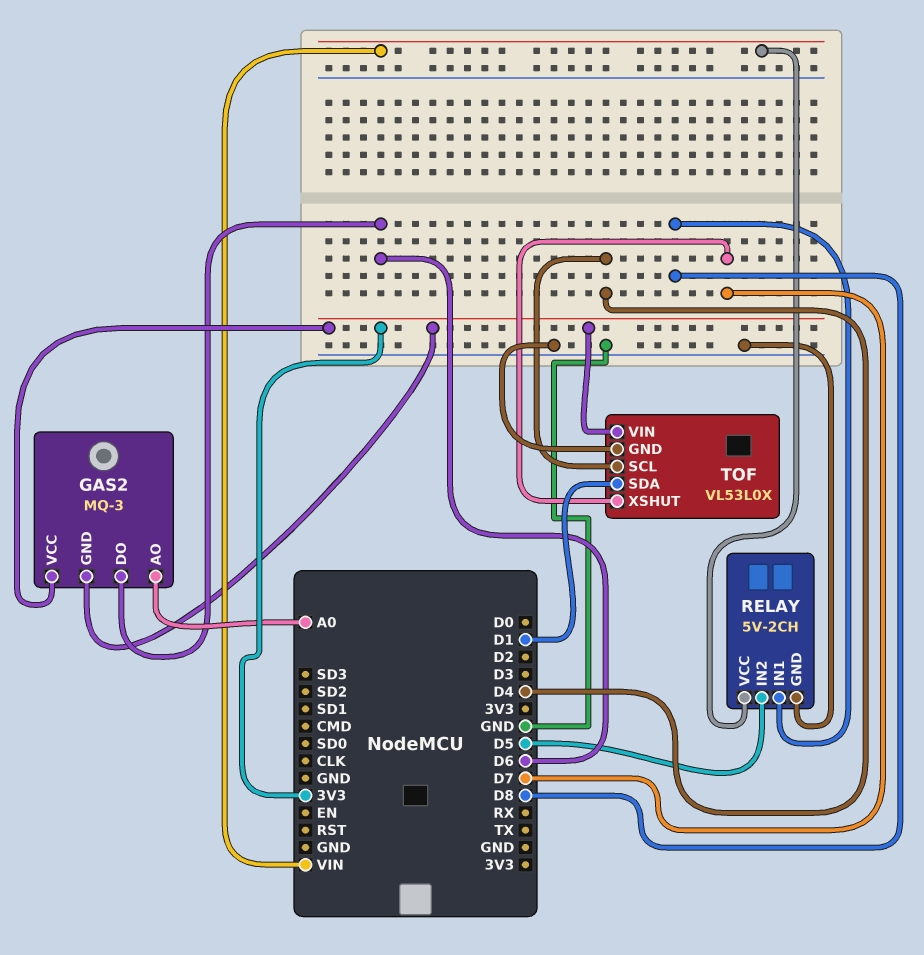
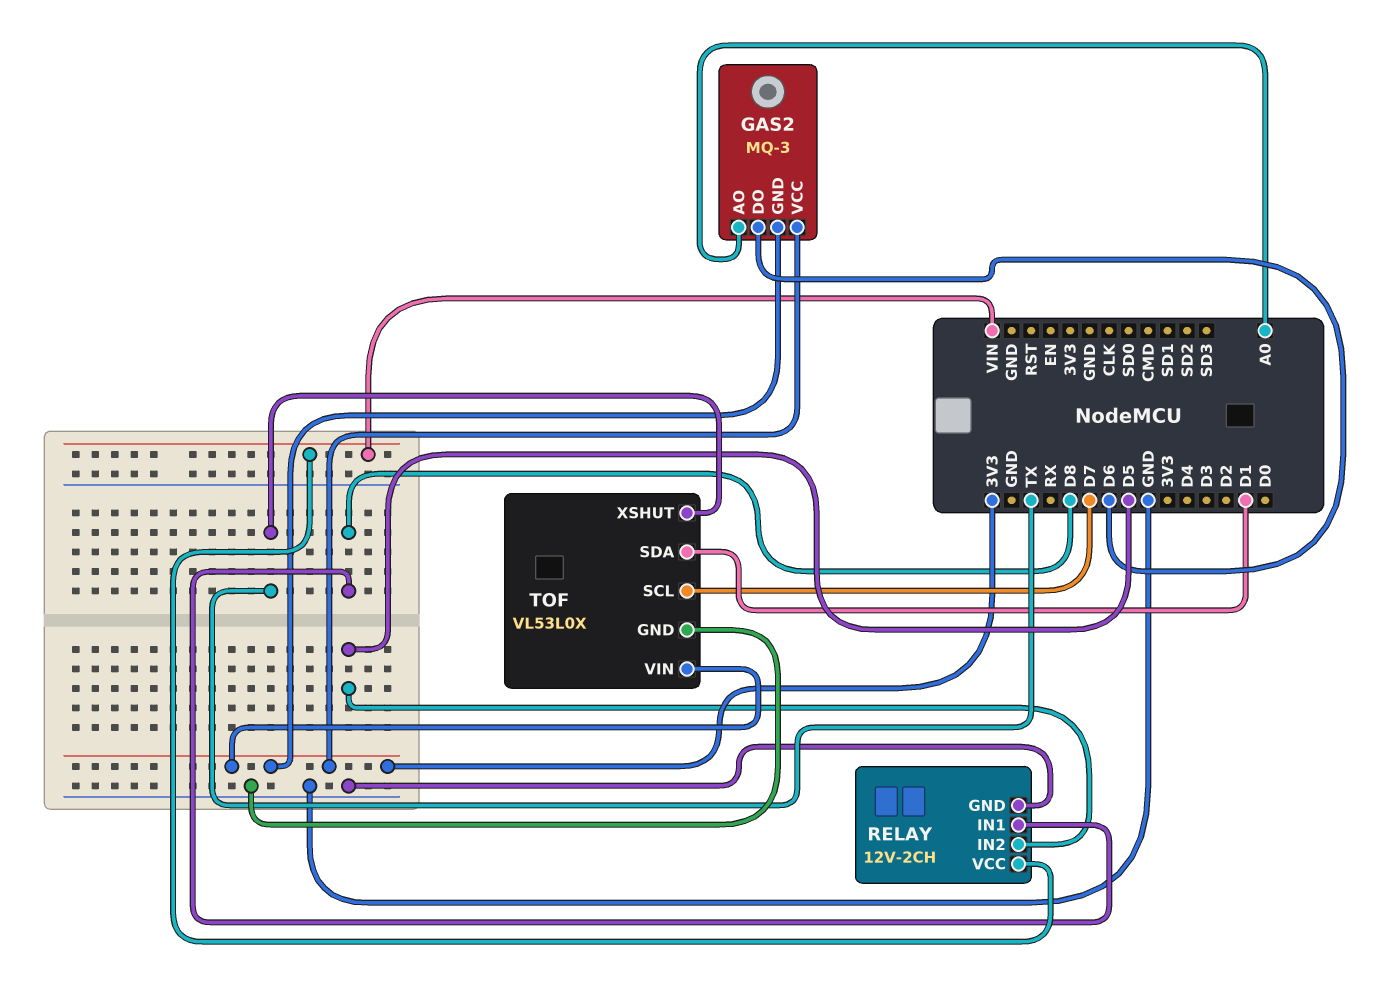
RELAY: 5V-2CH -> 12V-2CH
TOF pin SCL: D4 -> D7
TOF pin XSHUT: D7 -> TX

